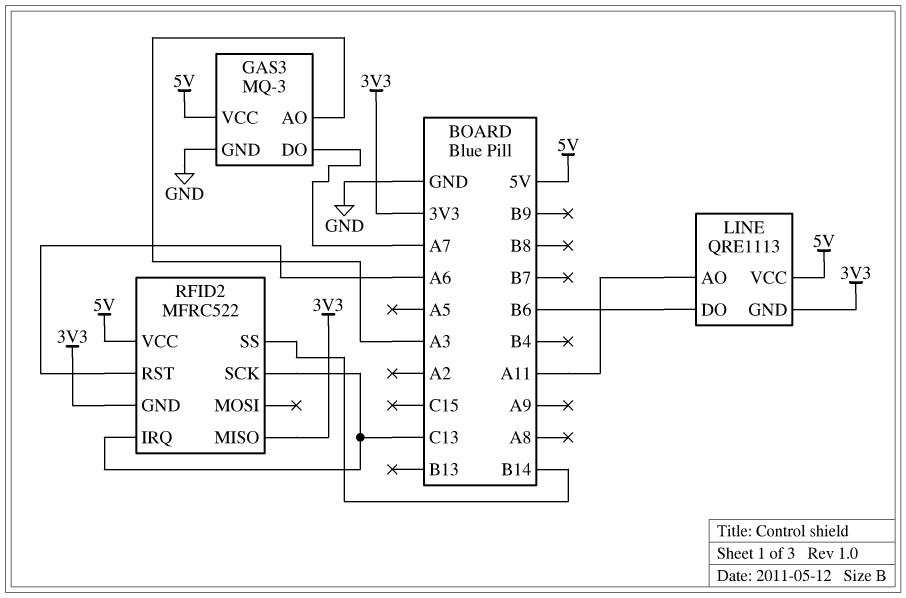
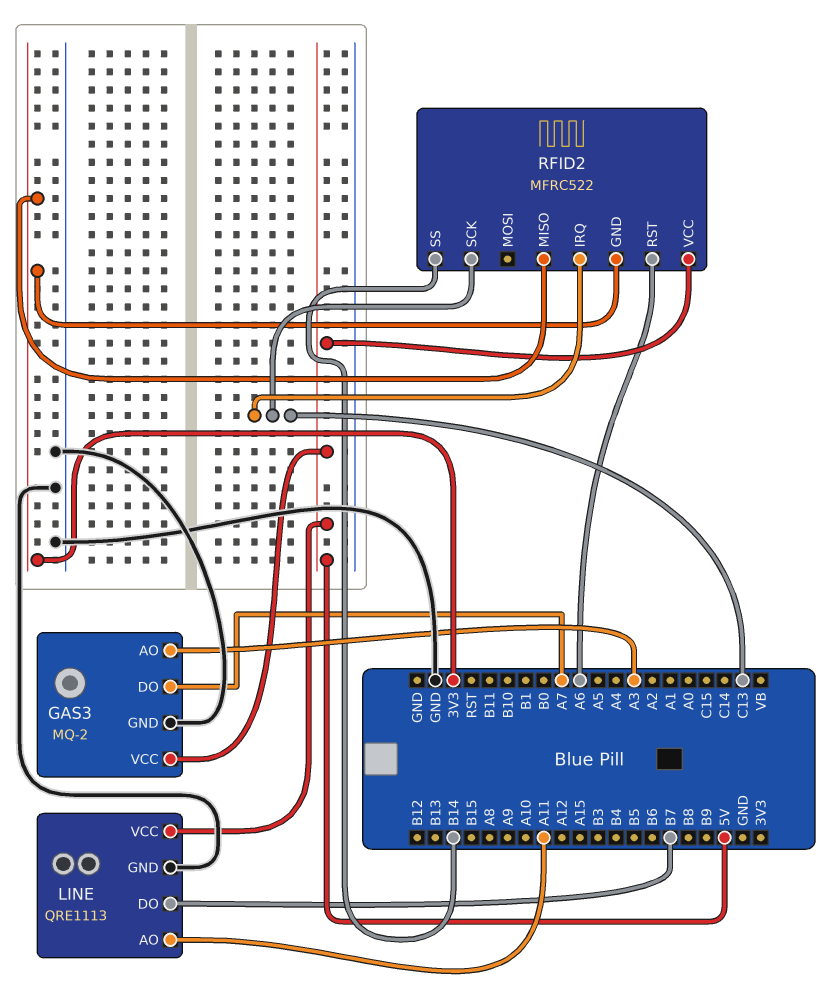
GAS3: MQ-3 -> MQ-2
LINE pin DO: B6 -> B7
LINE pin GND: 3V3 -> GND

